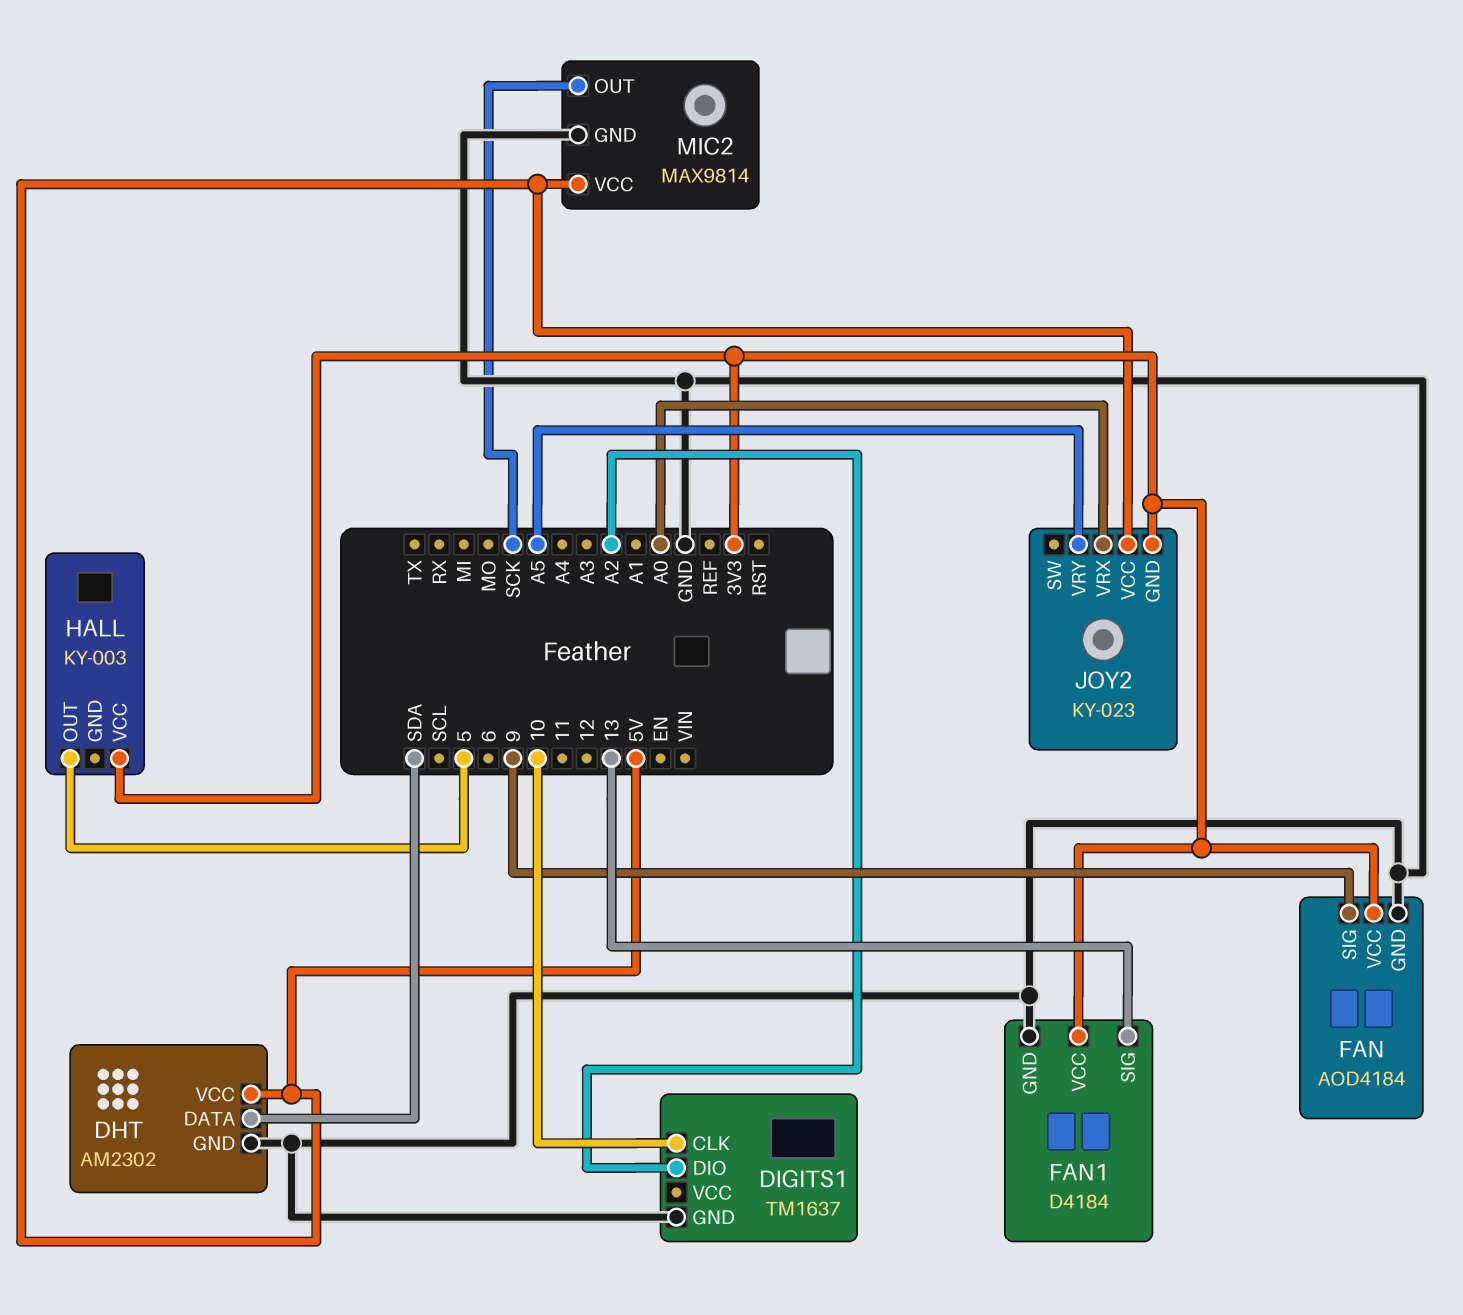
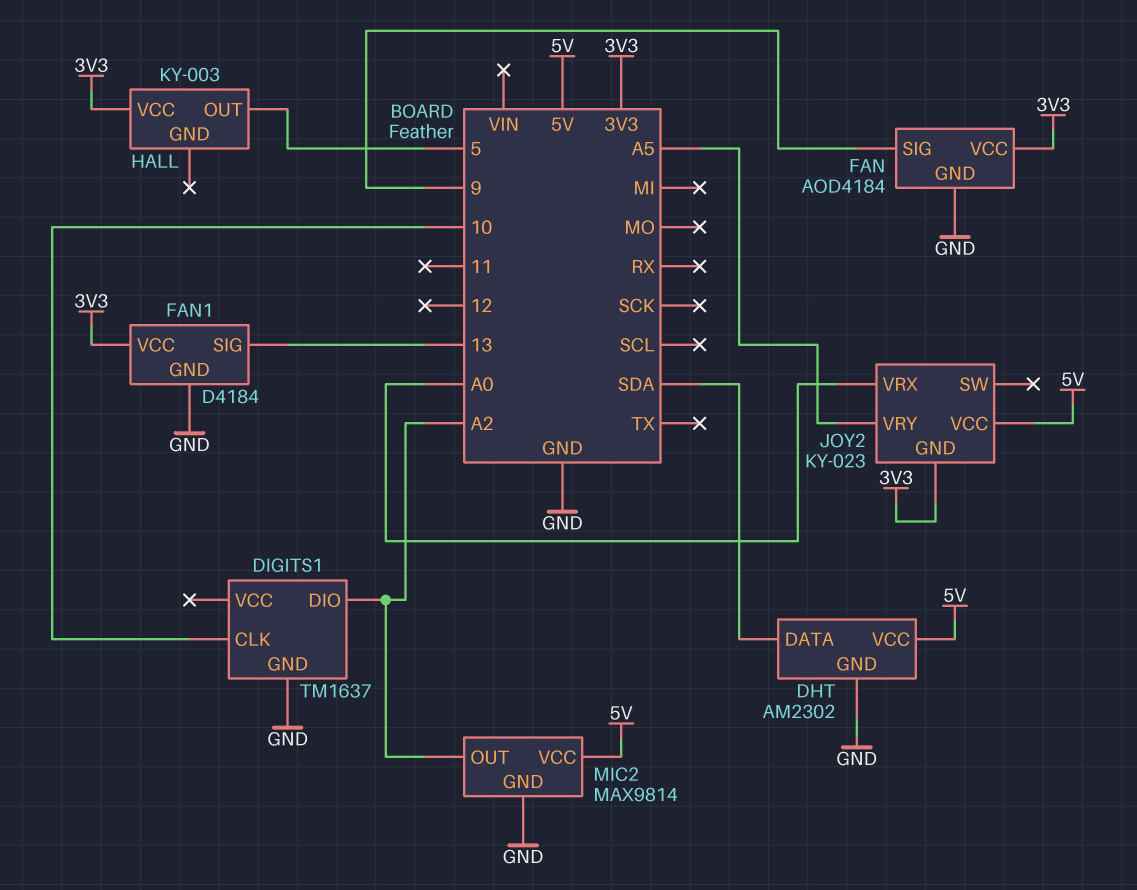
MIC2 pin OUT: SCK -> A2

